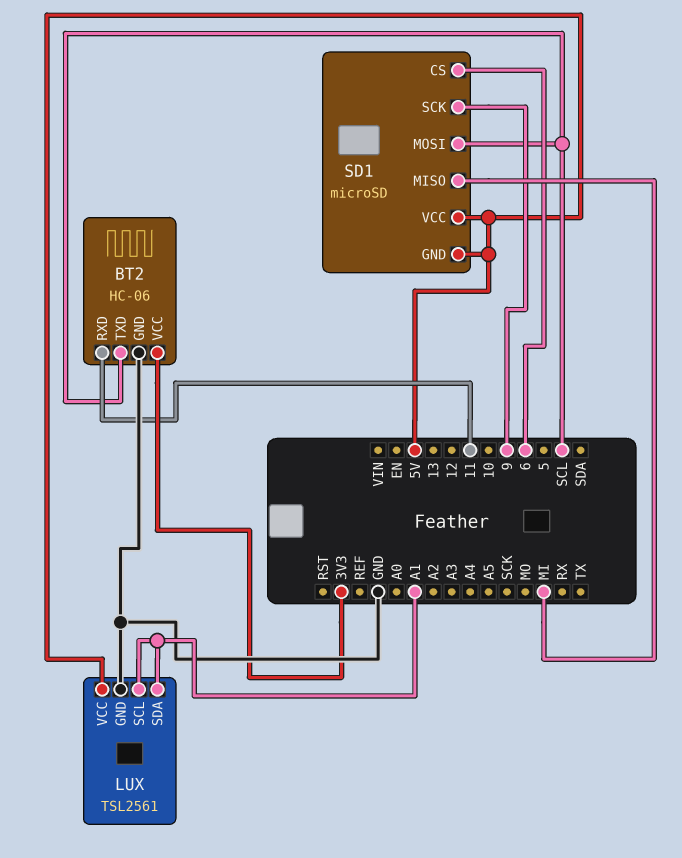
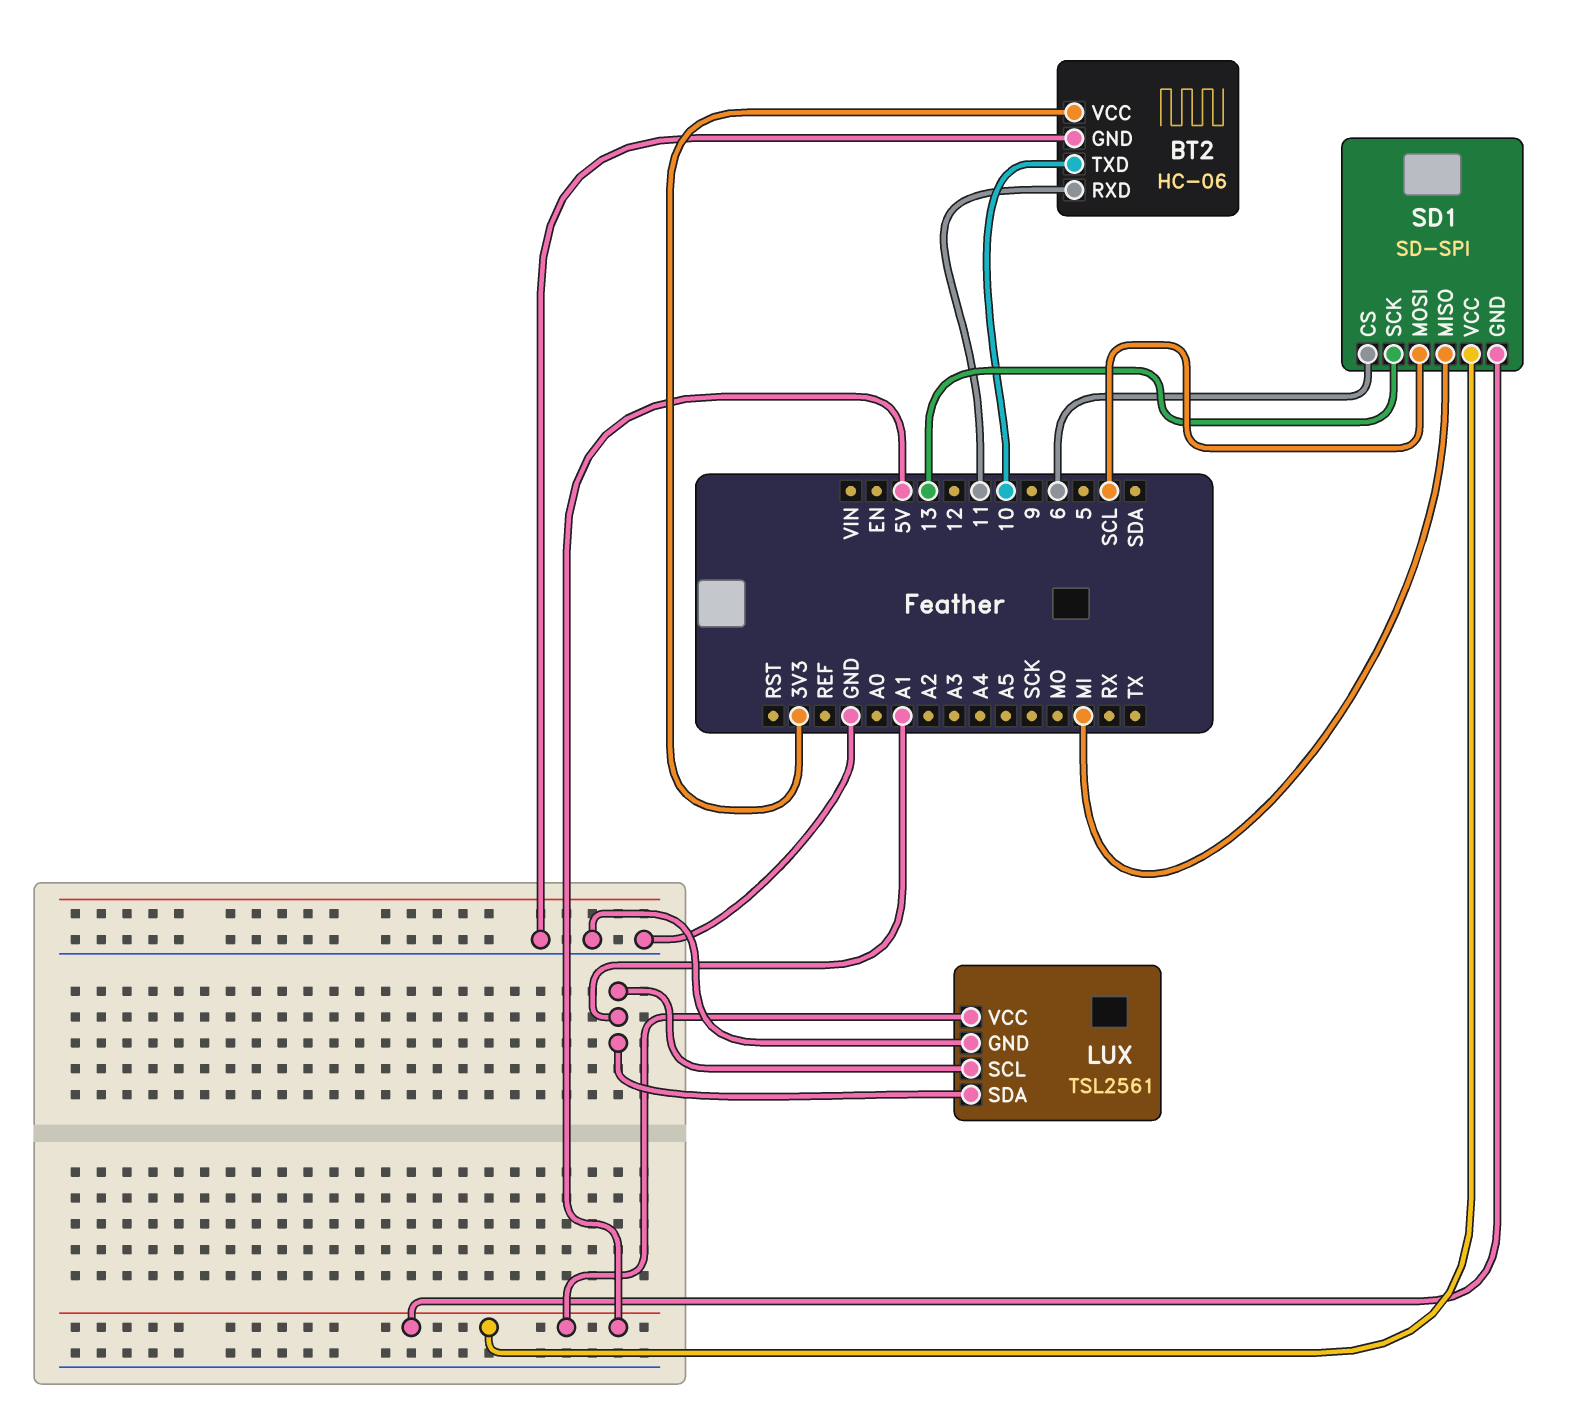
BT2 pin TXD: SCL -> 10
SD1: microSD -> SD-SPI
SD1 pin SCK: 9 -> 13

